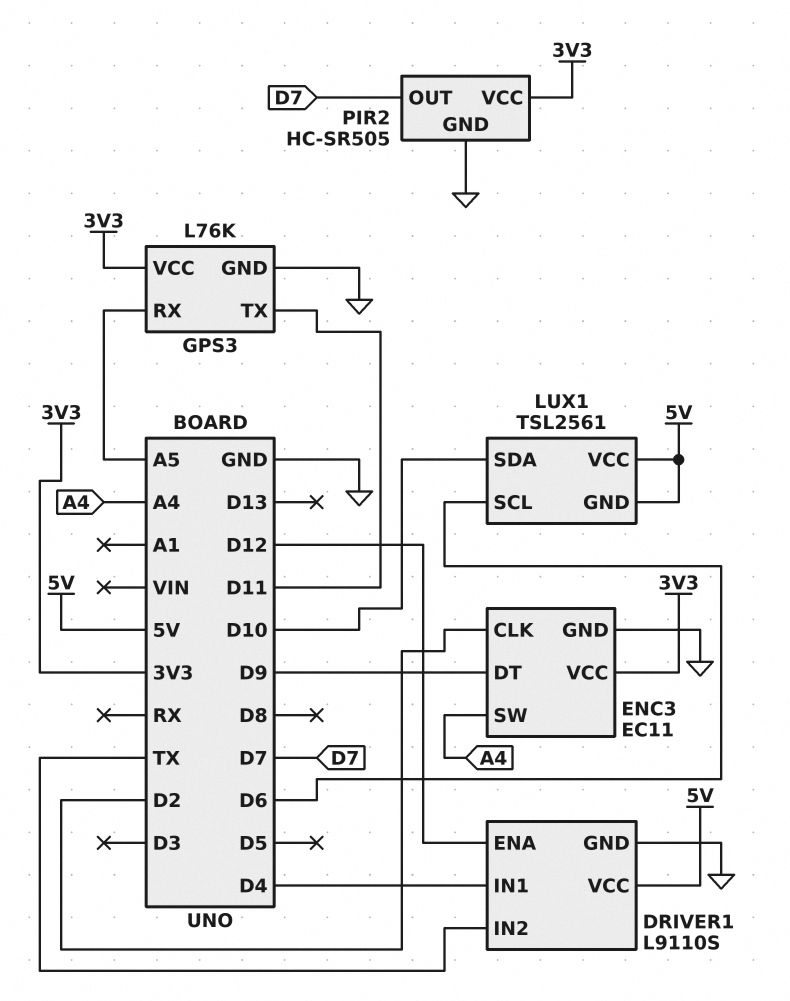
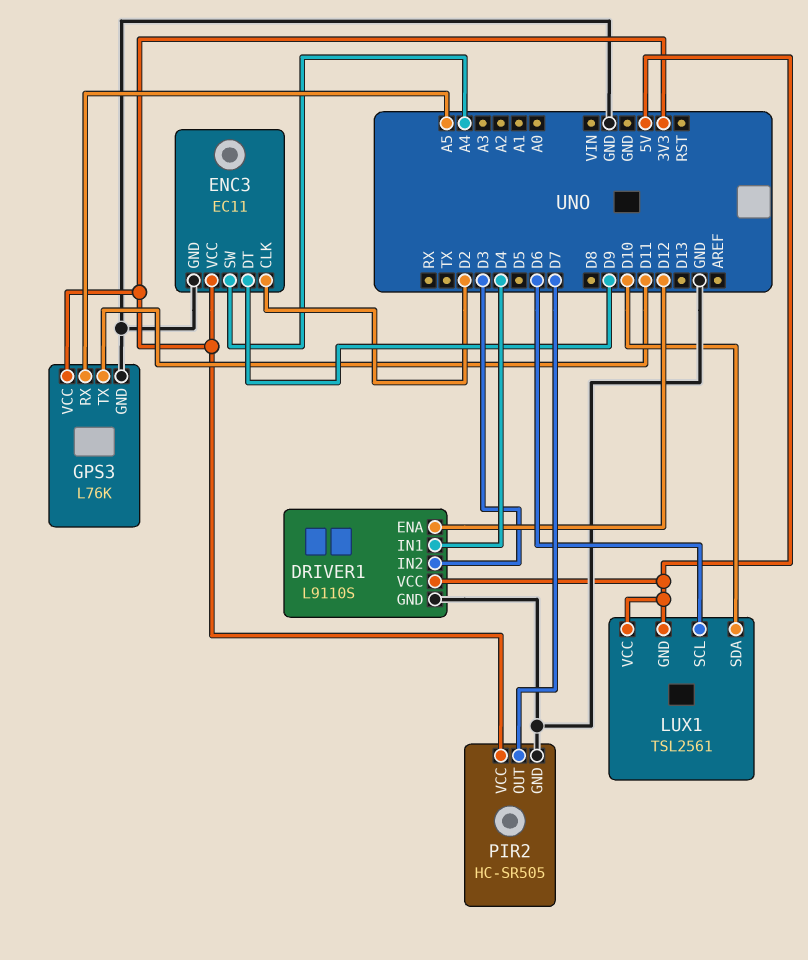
DRIVER1 pin IN2: TX -> D3

